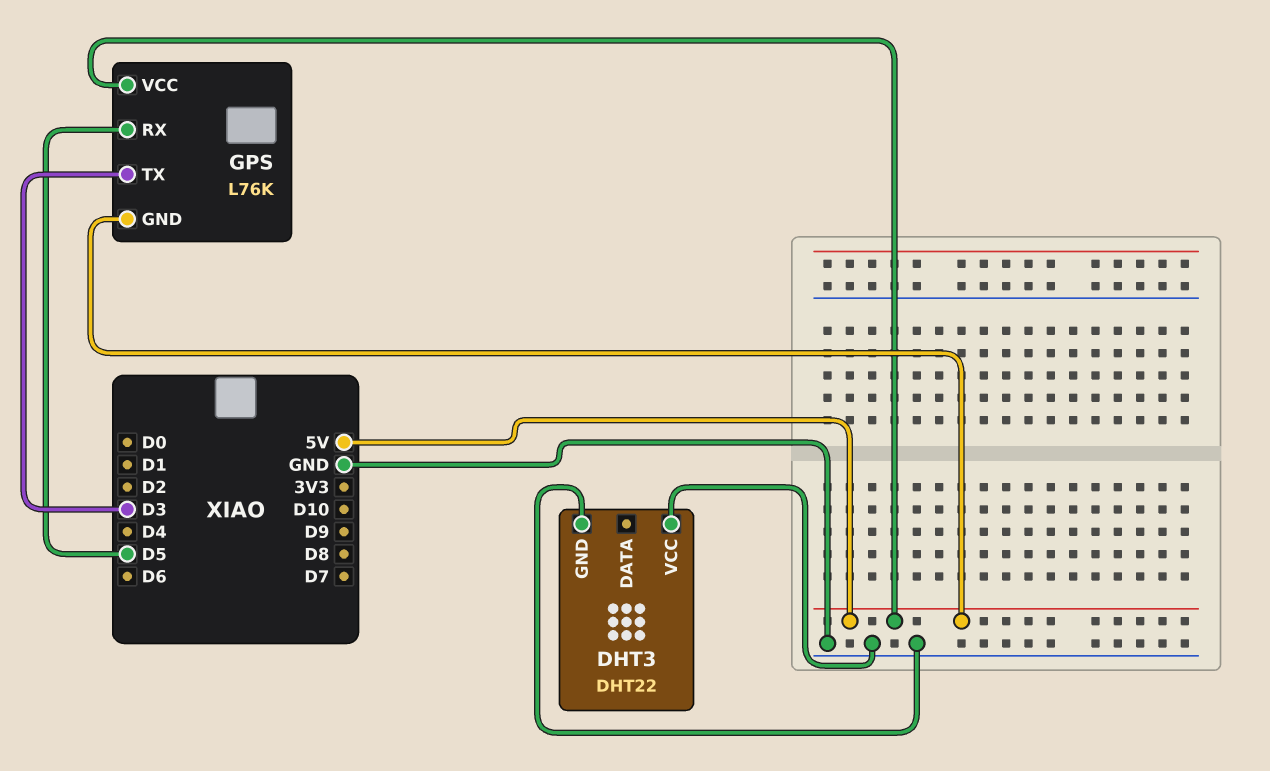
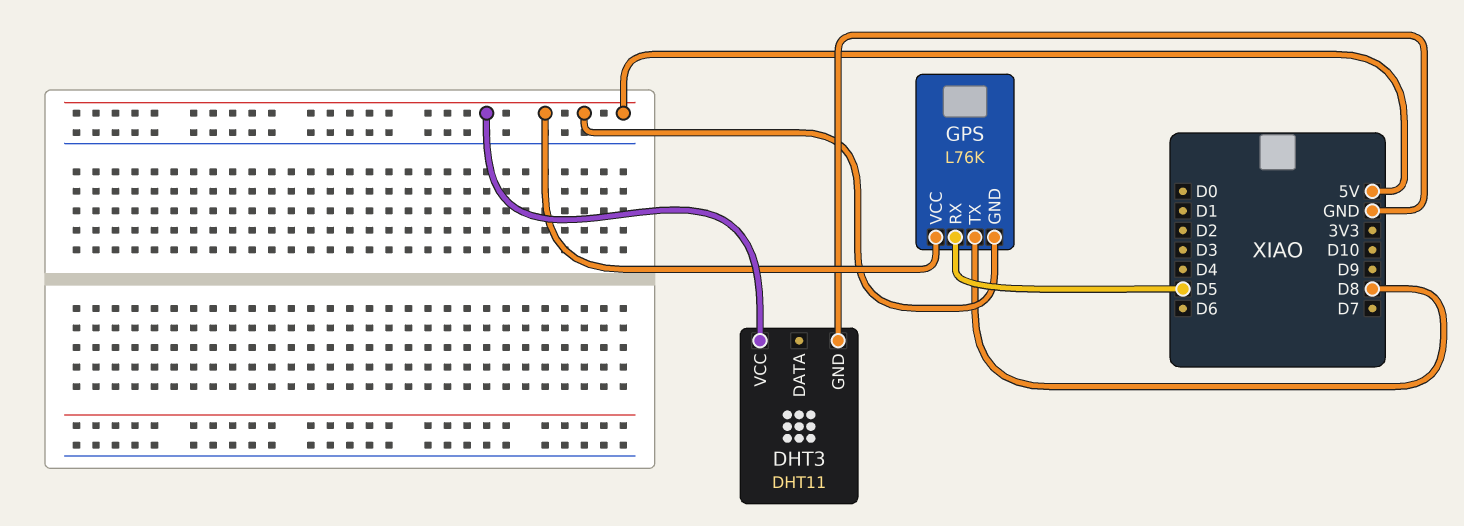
DHT3: DHT22 -> DHT11
DHT3 pin VCC: GND -> 5V
GPS pin TX: D3 -> D8

